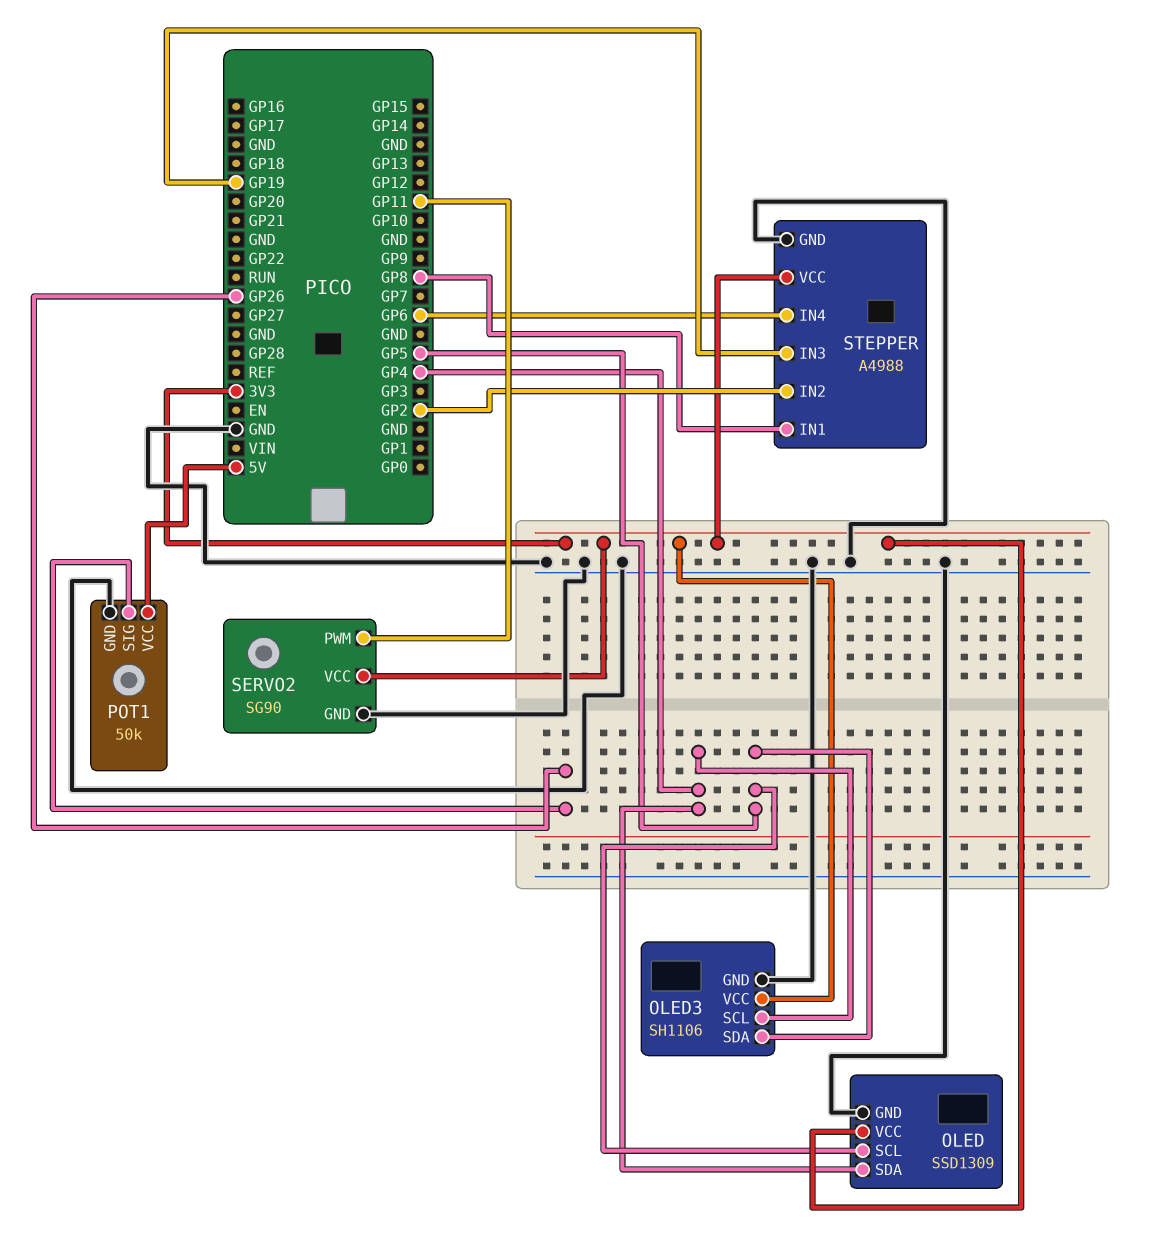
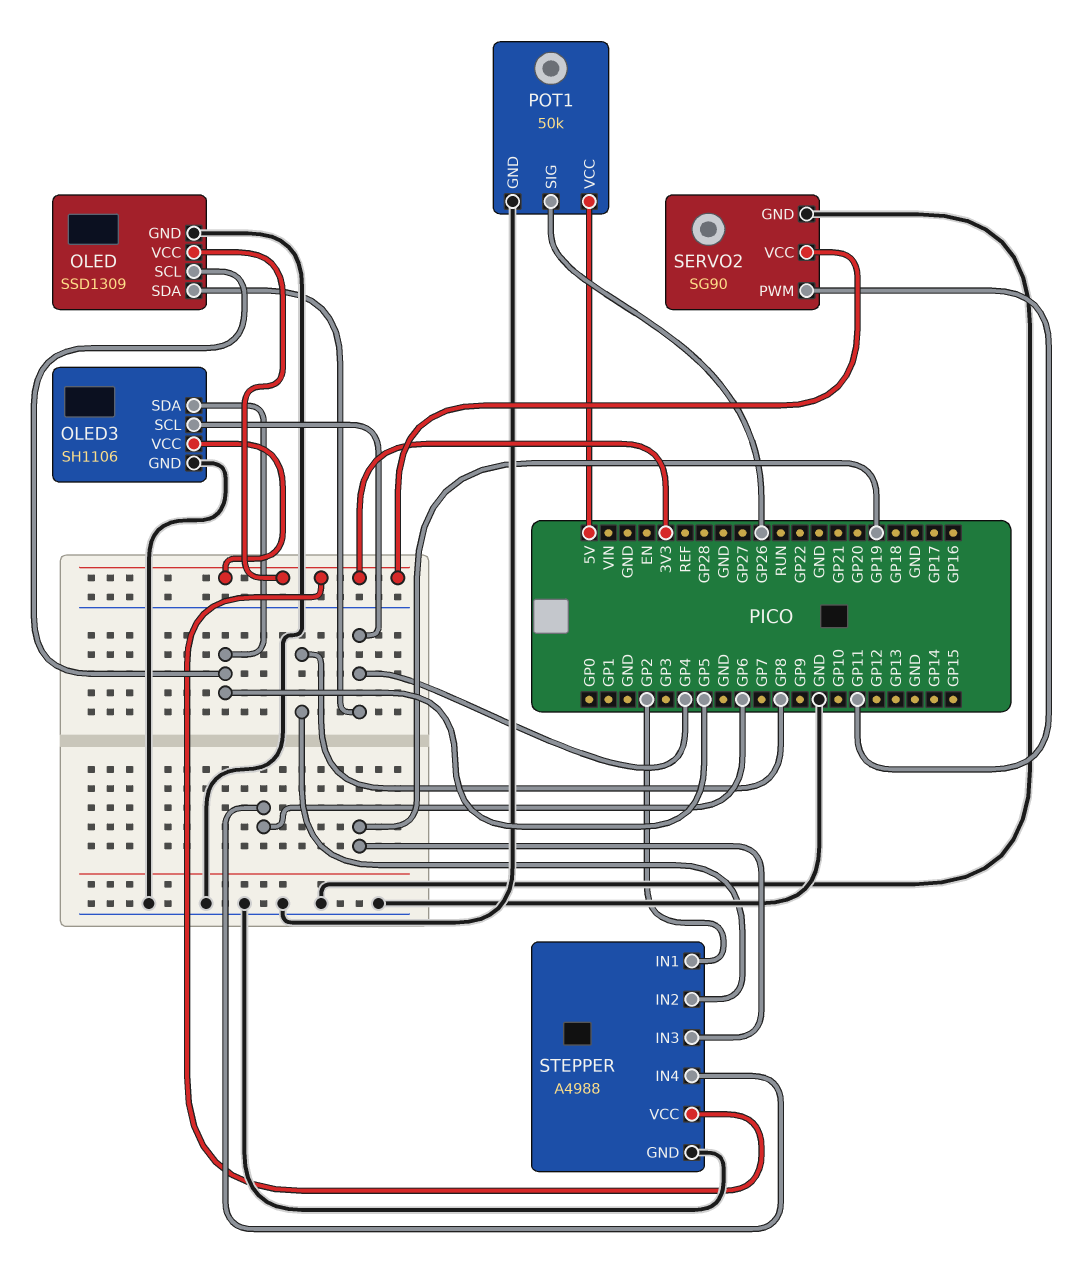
STEPPER pin IN1: GP8 -> GP2
STEPPER pin IN2: GP2 -> GP8

